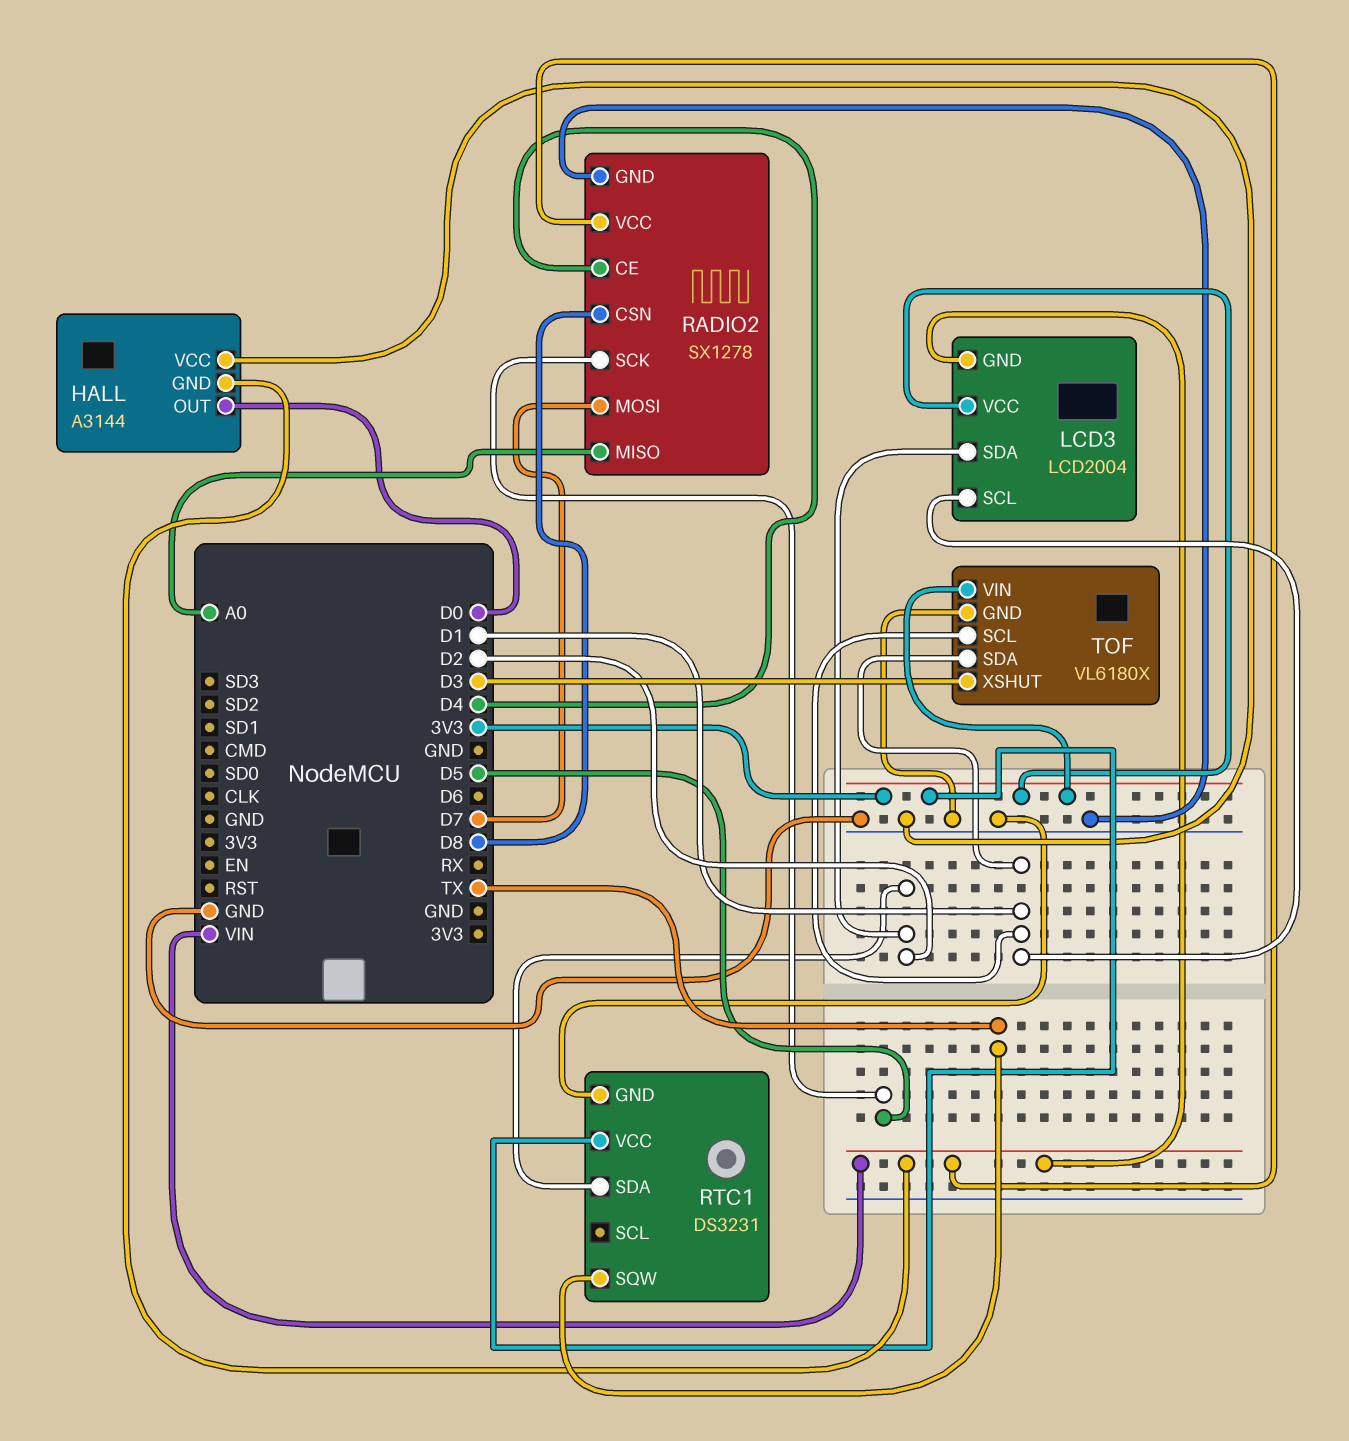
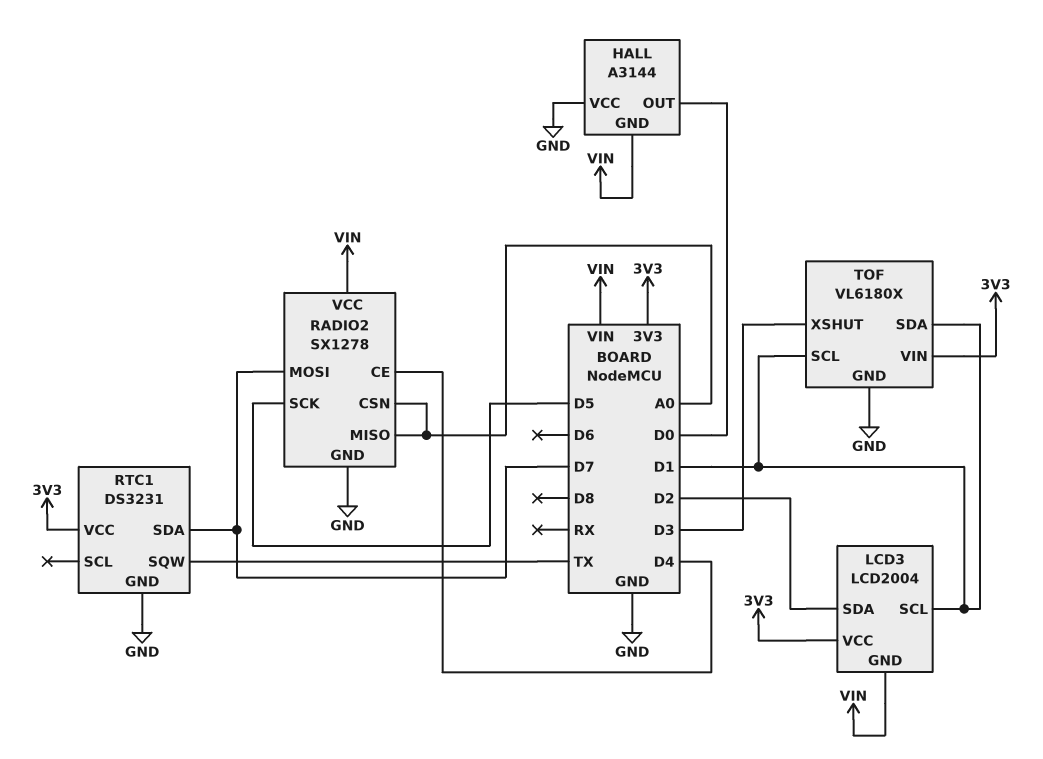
RADIO2 pin CSN: D8 -> A0
RTC1 pin SDA: D2 -> D7

